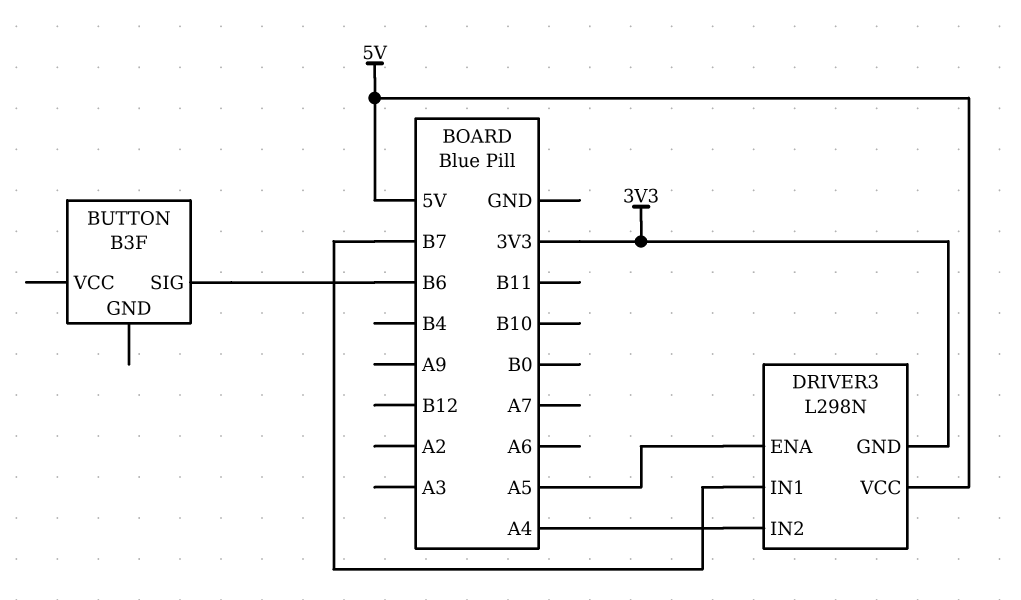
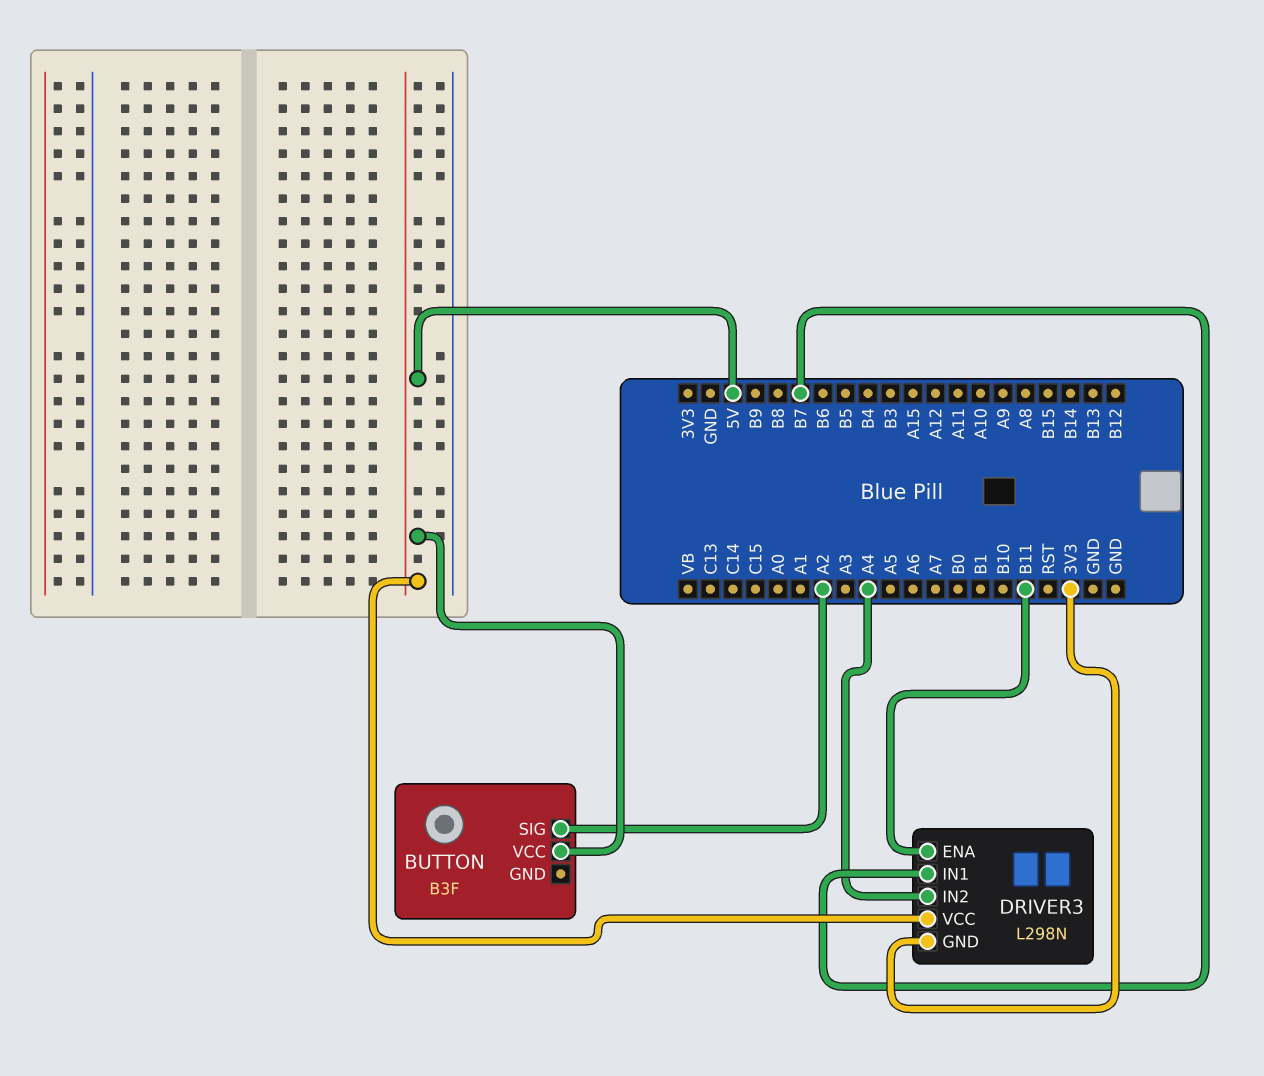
BUTTON pin SIG: B6 -> A2
BUTTON pin VCC: none -> 5V
DRIVER3 pin ENA: A5 -> B11

